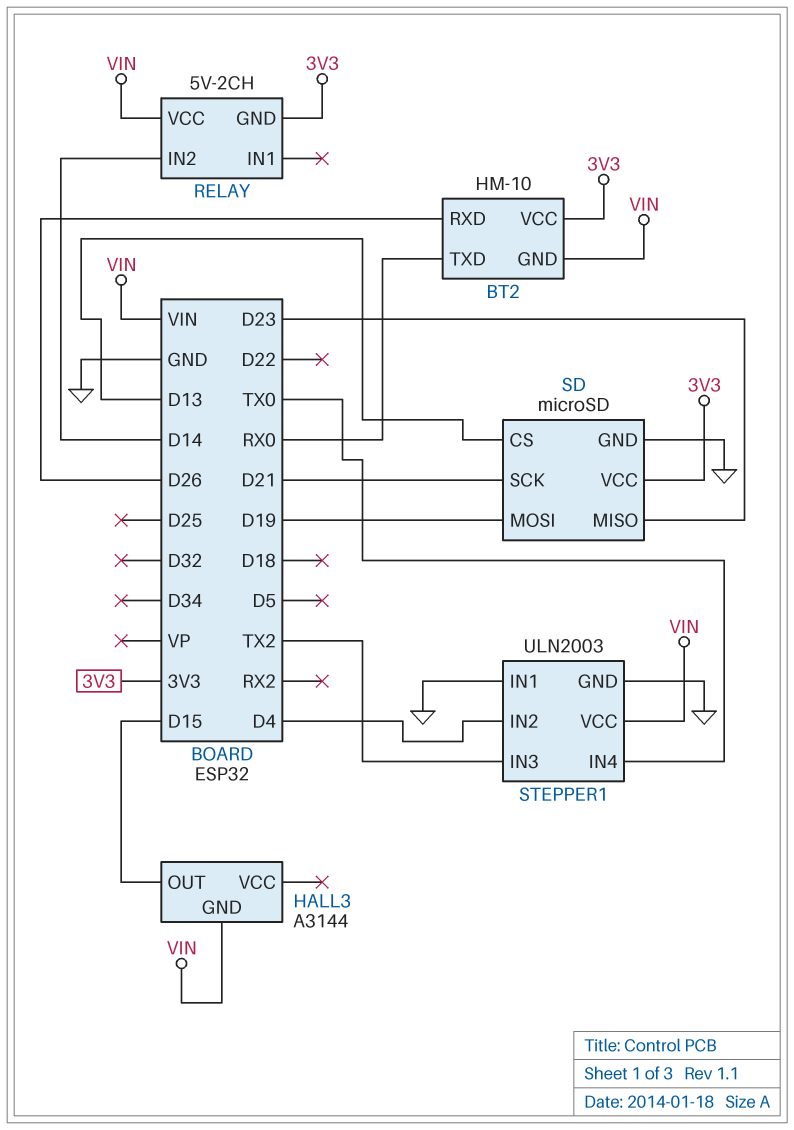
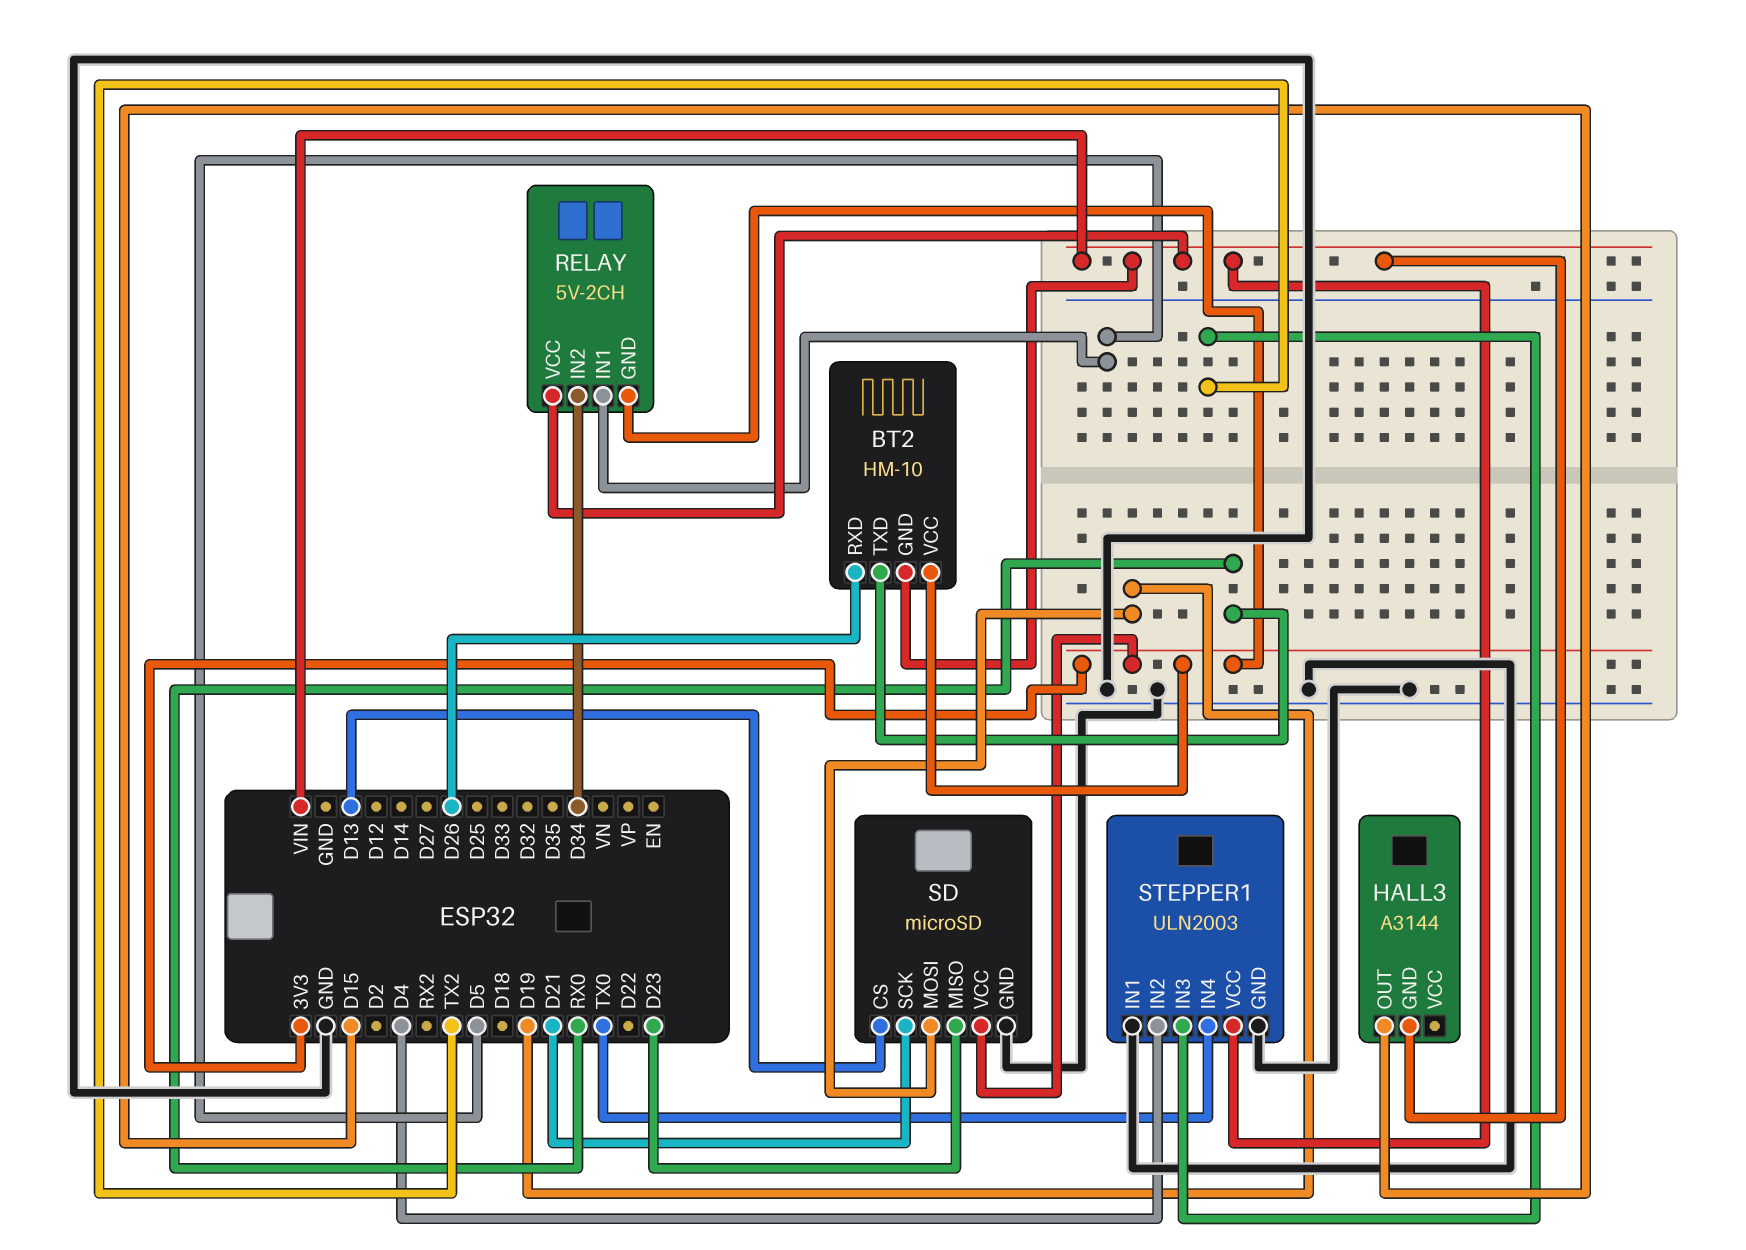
RELAY pin IN1: none -> D5
RELAY pin IN2: D14 -> D34

